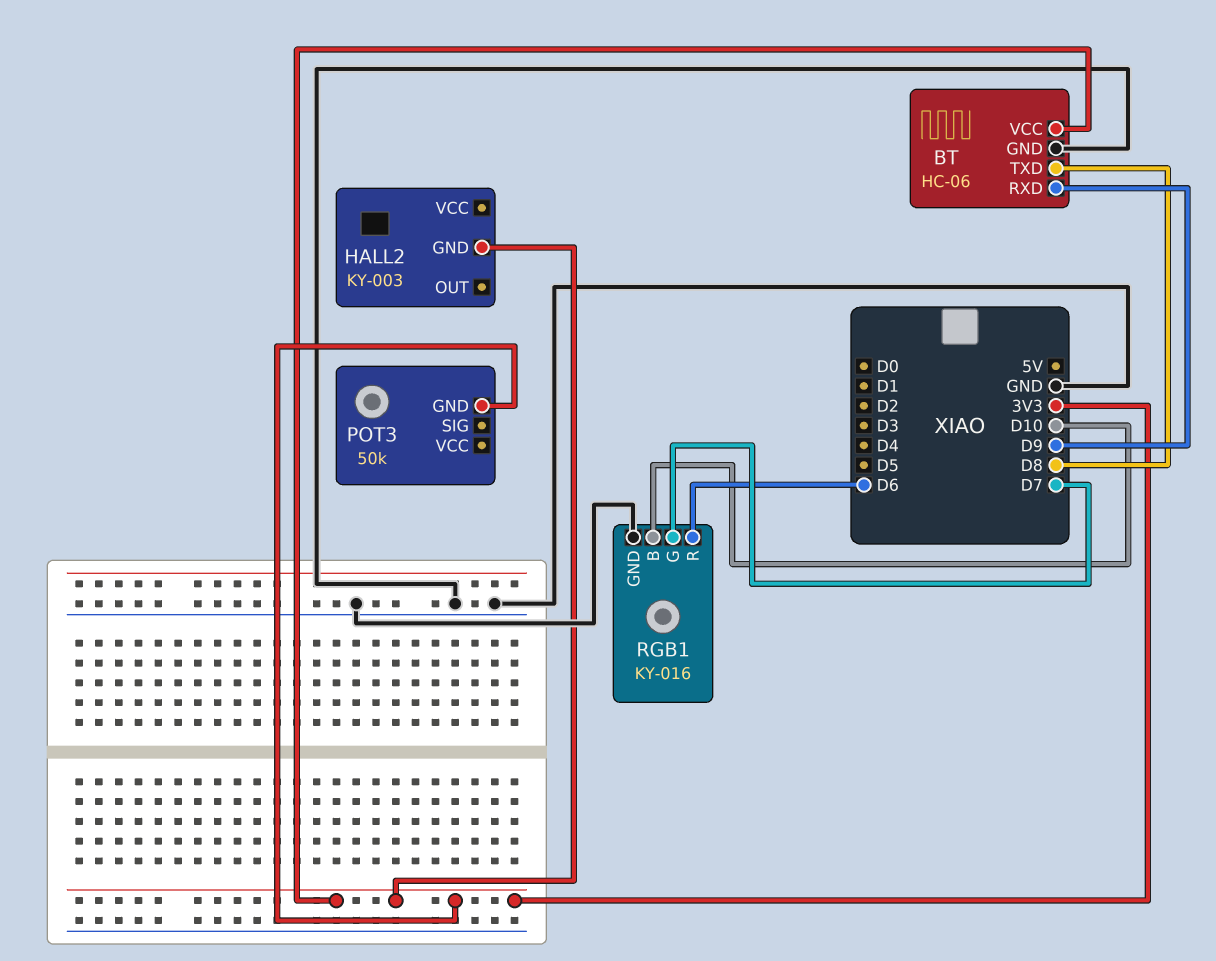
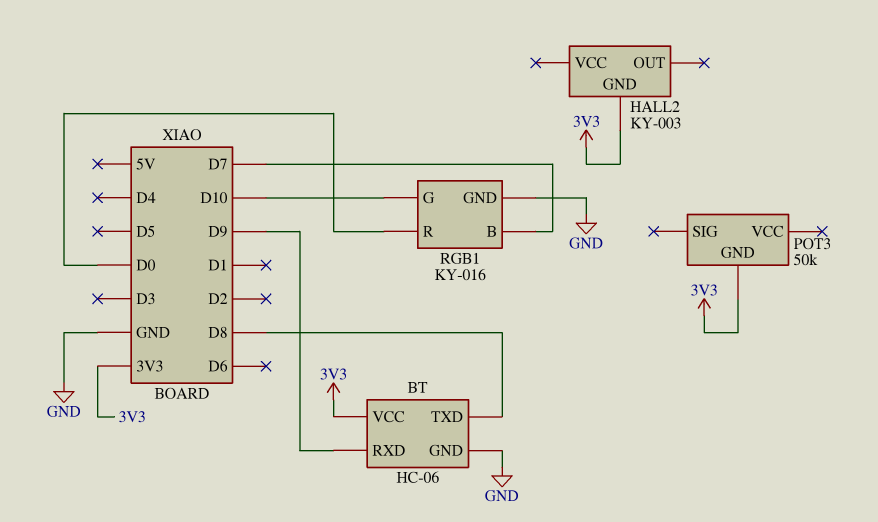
RGB1 pin B: D10 -> D7
RGB1 pin G: D7 -> D10
RGB1 pin R: D6 -> D0

